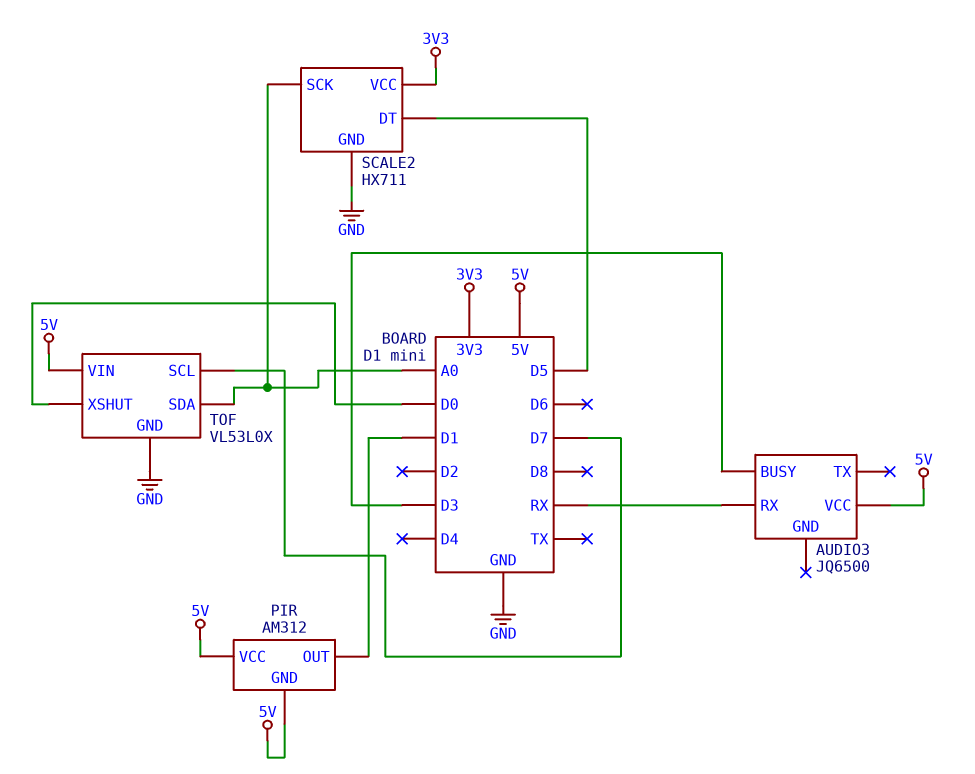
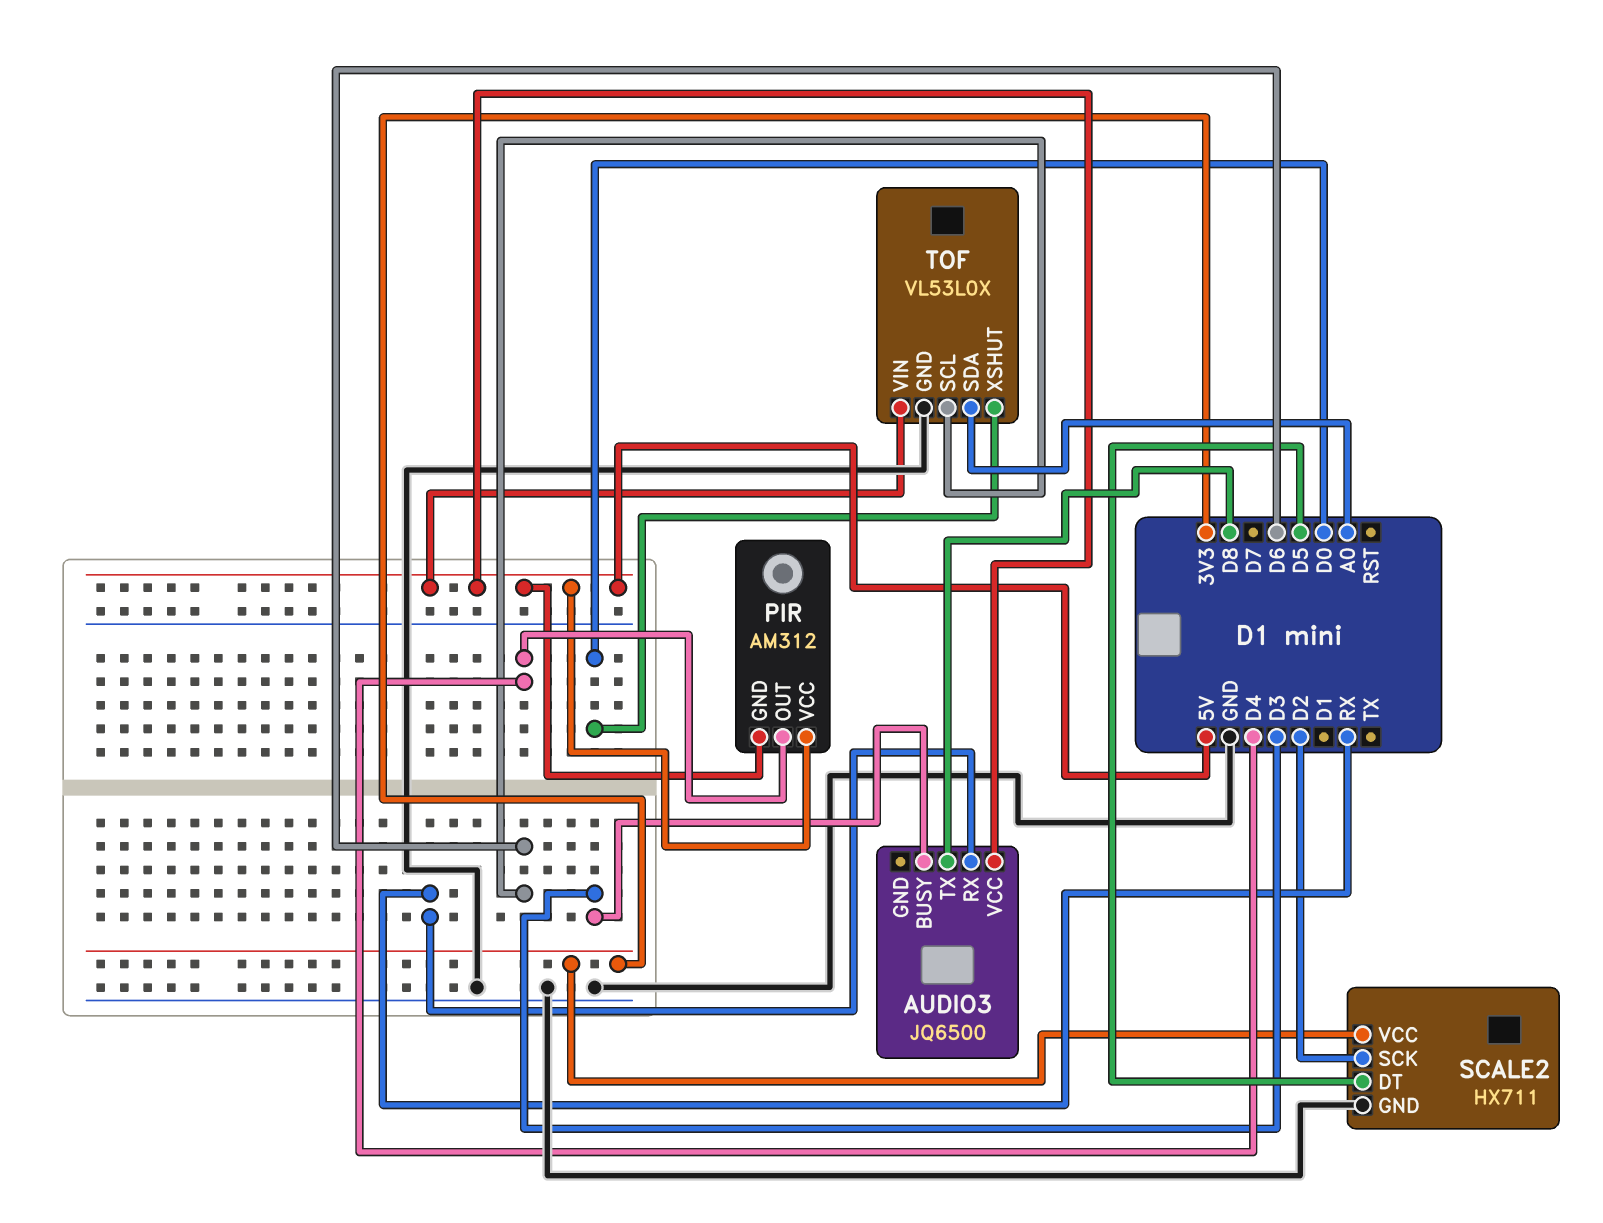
AUDIO3 pin TX: none -> D8
PIR pin OUT: D1 -> D4
SCALE2 pin SCK: A0 -> D2
TOF pin SCL: D7 -> D6

